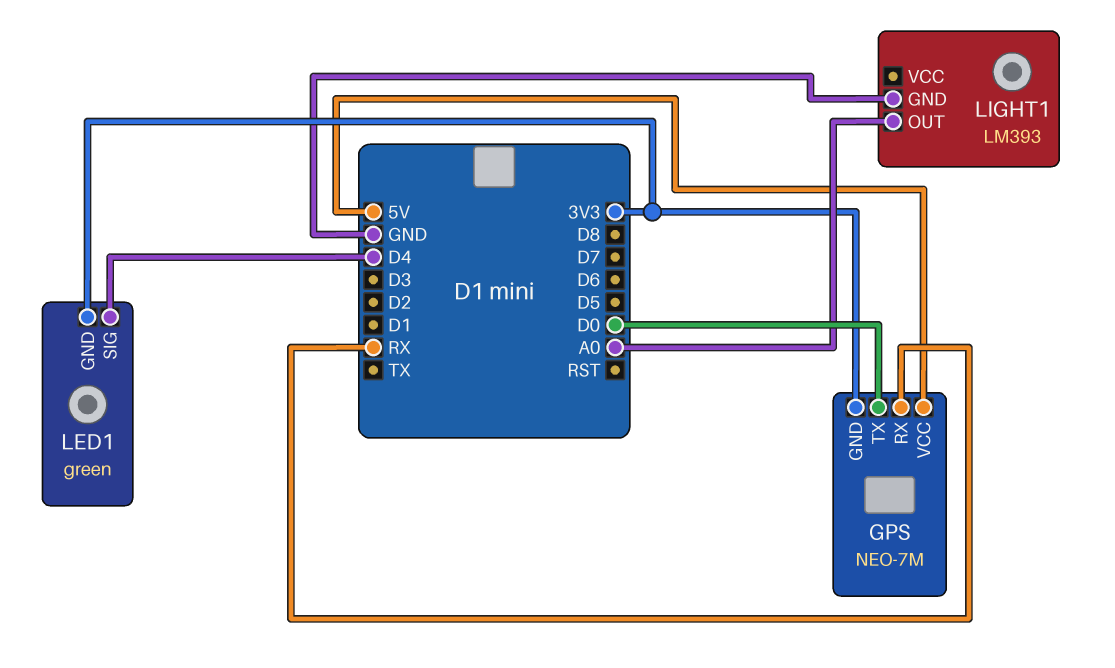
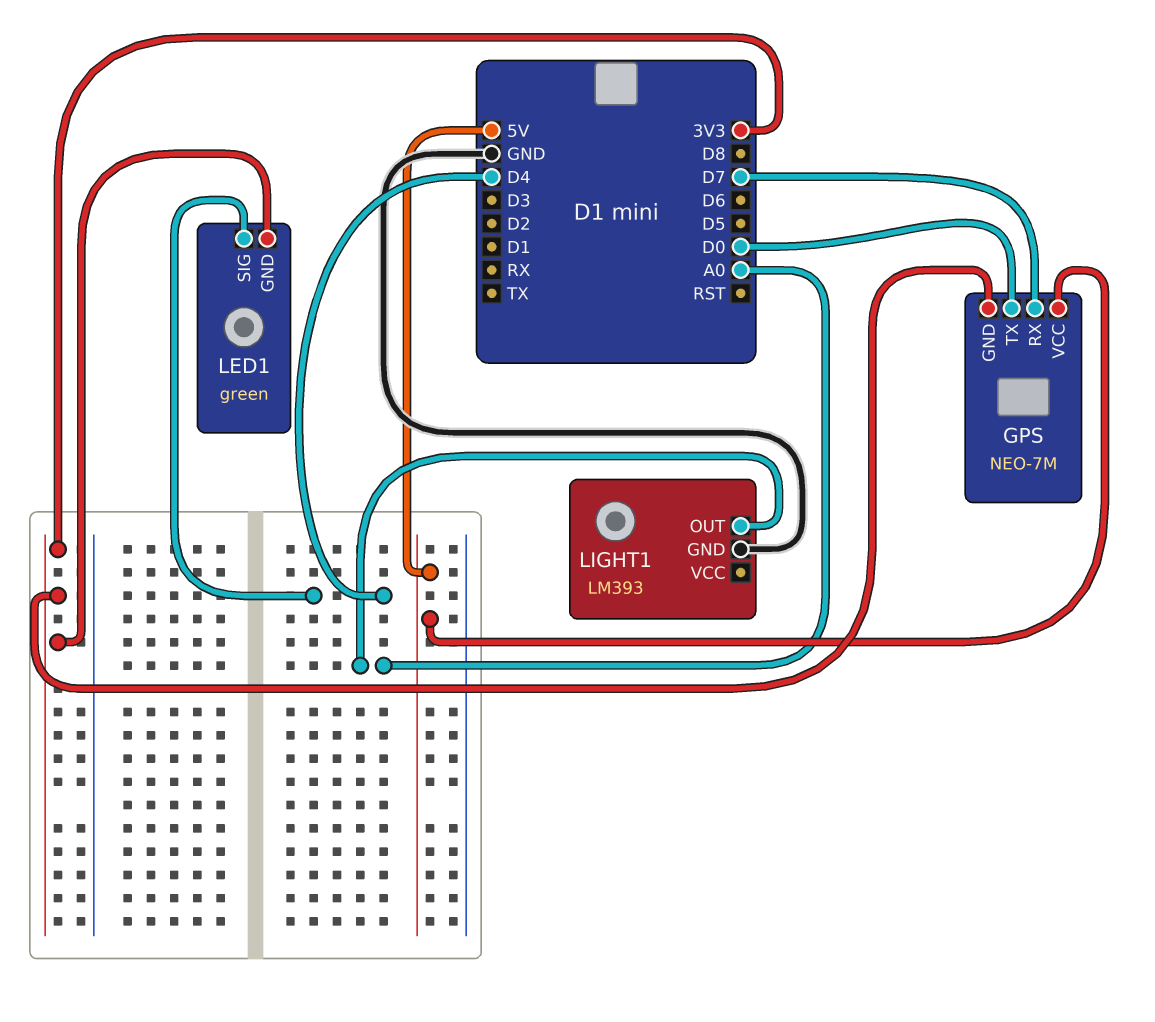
GPS pin RX: RX -> D7

